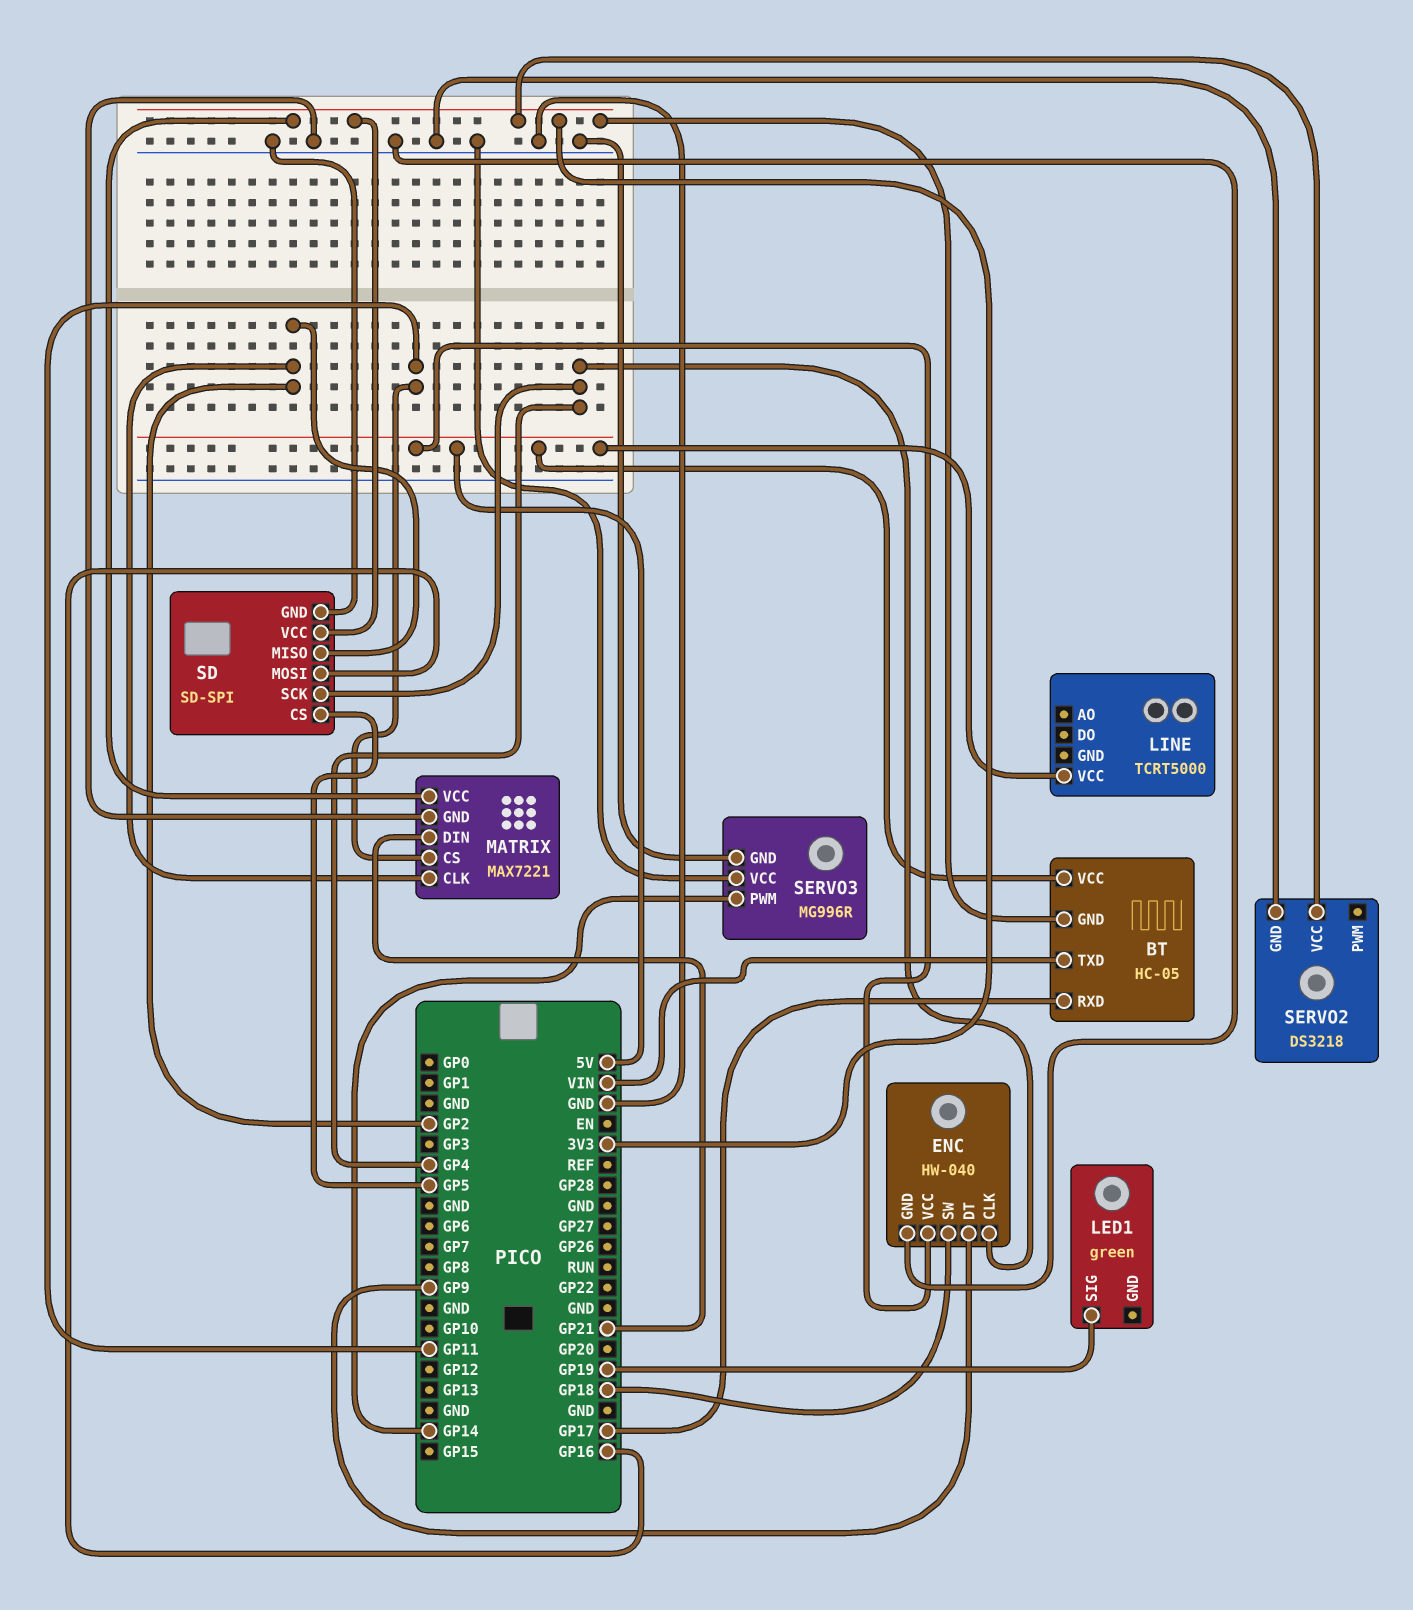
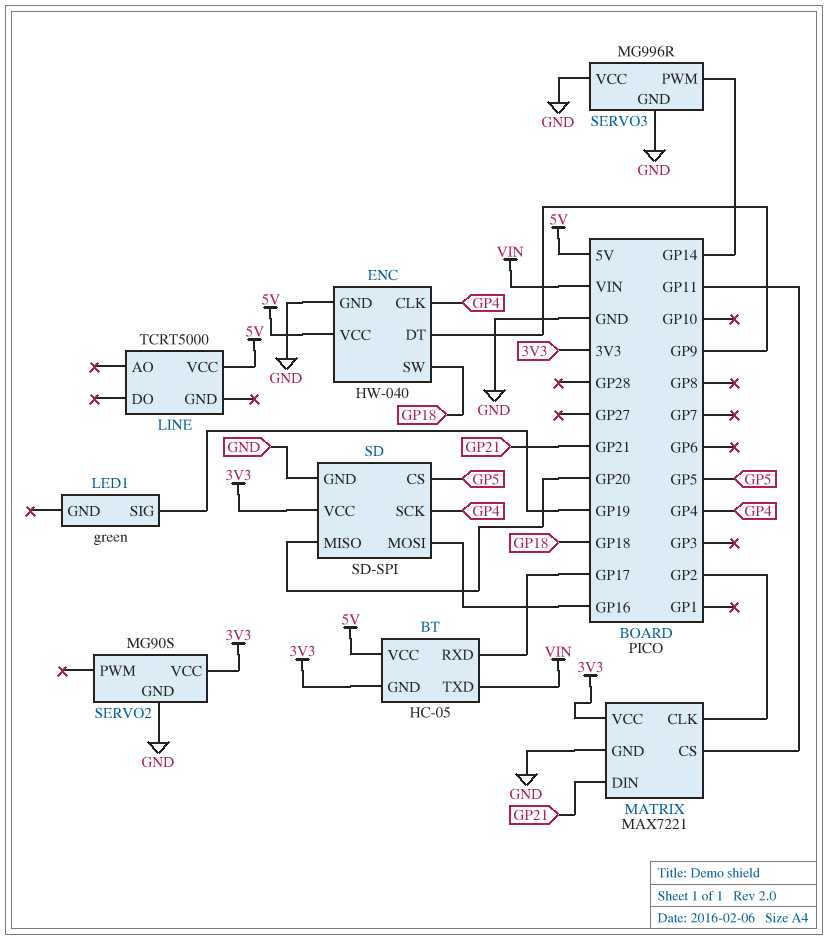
SD pin MISO: GP2 -> GP20
SERVO2: DS3218 -> MG90S

